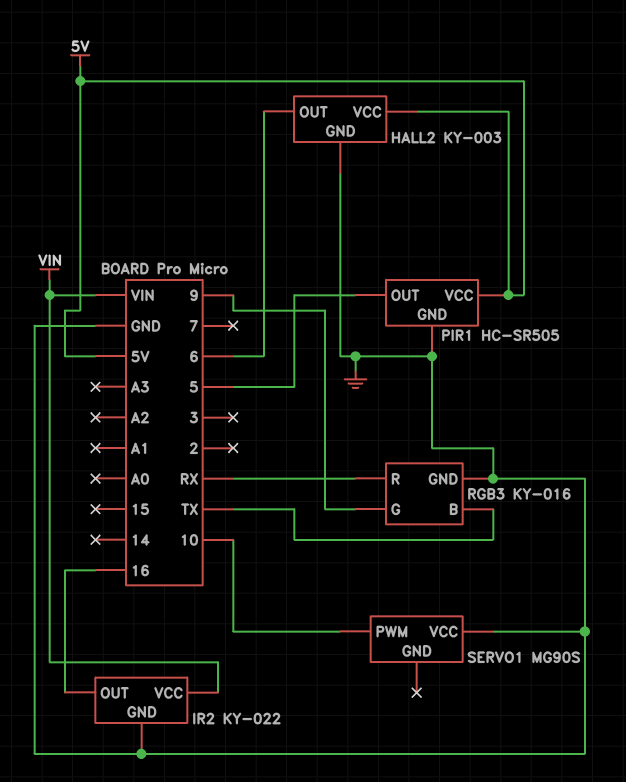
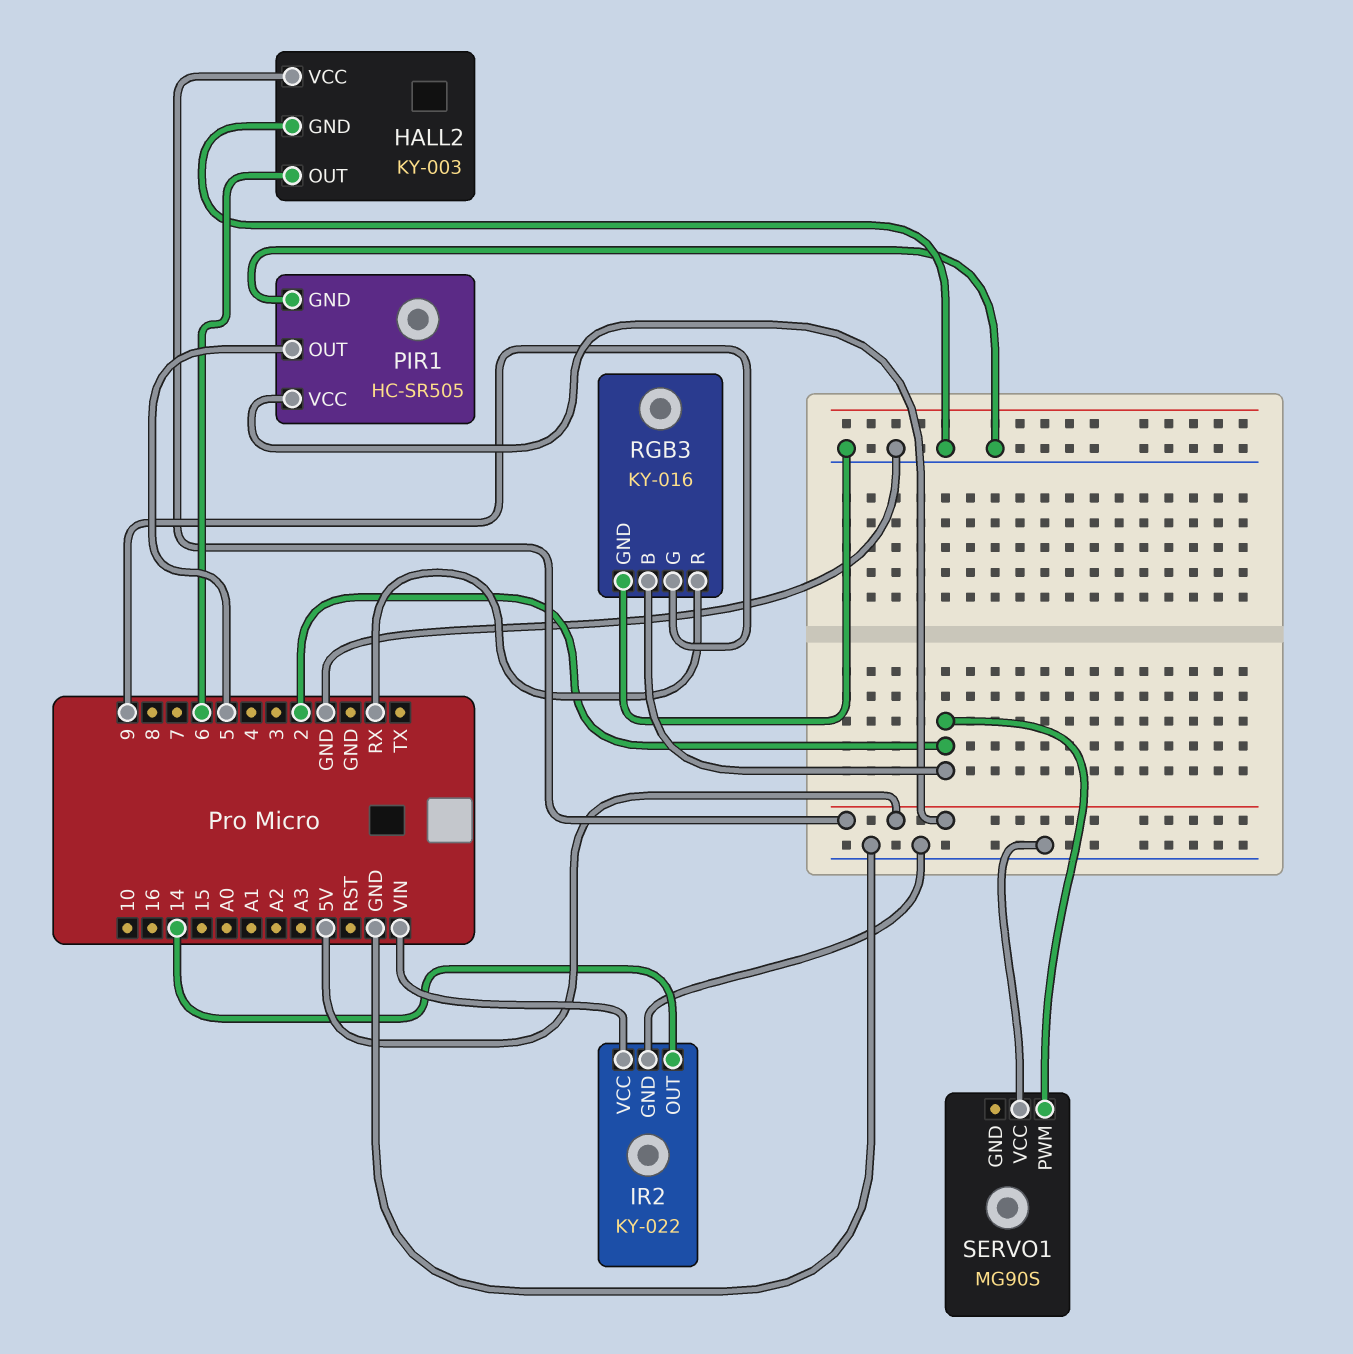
IR2 pin OUT: 16 -> 14
RGB3 pin B: TX -> 2
SERVO1 pin PWM: 10 -> 2

